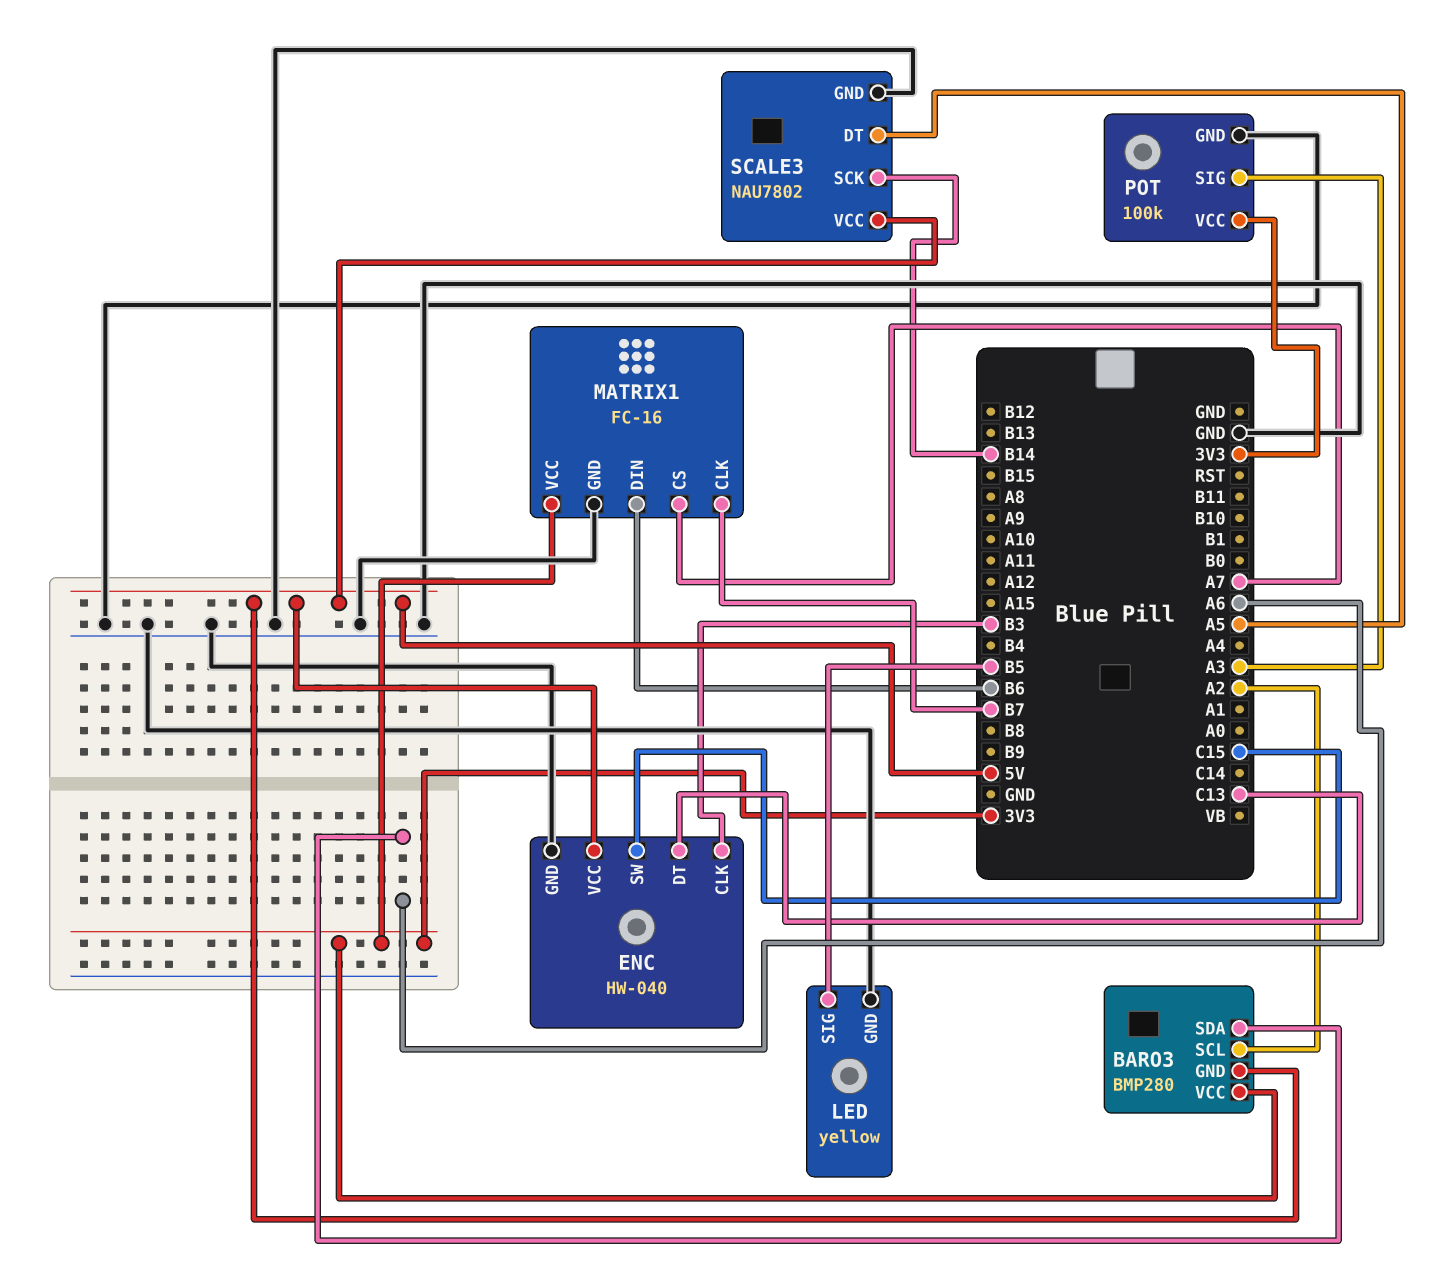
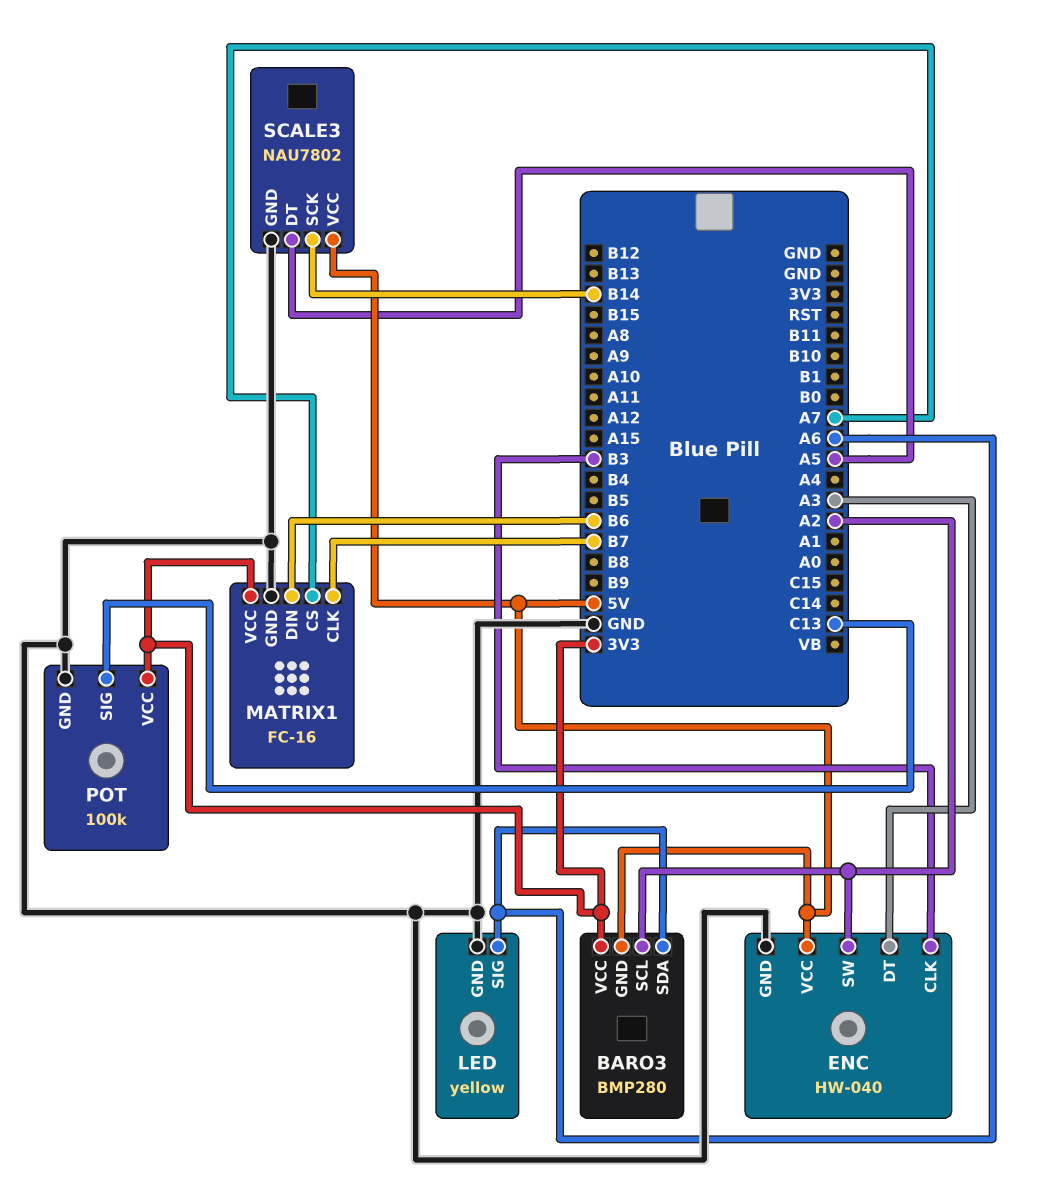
ENC pin DT: C13 -> A3
ENC pin SW: C15 -> A2
LED pin SIG: B5 -> A6
POT pin SIG: A3 -> C13

